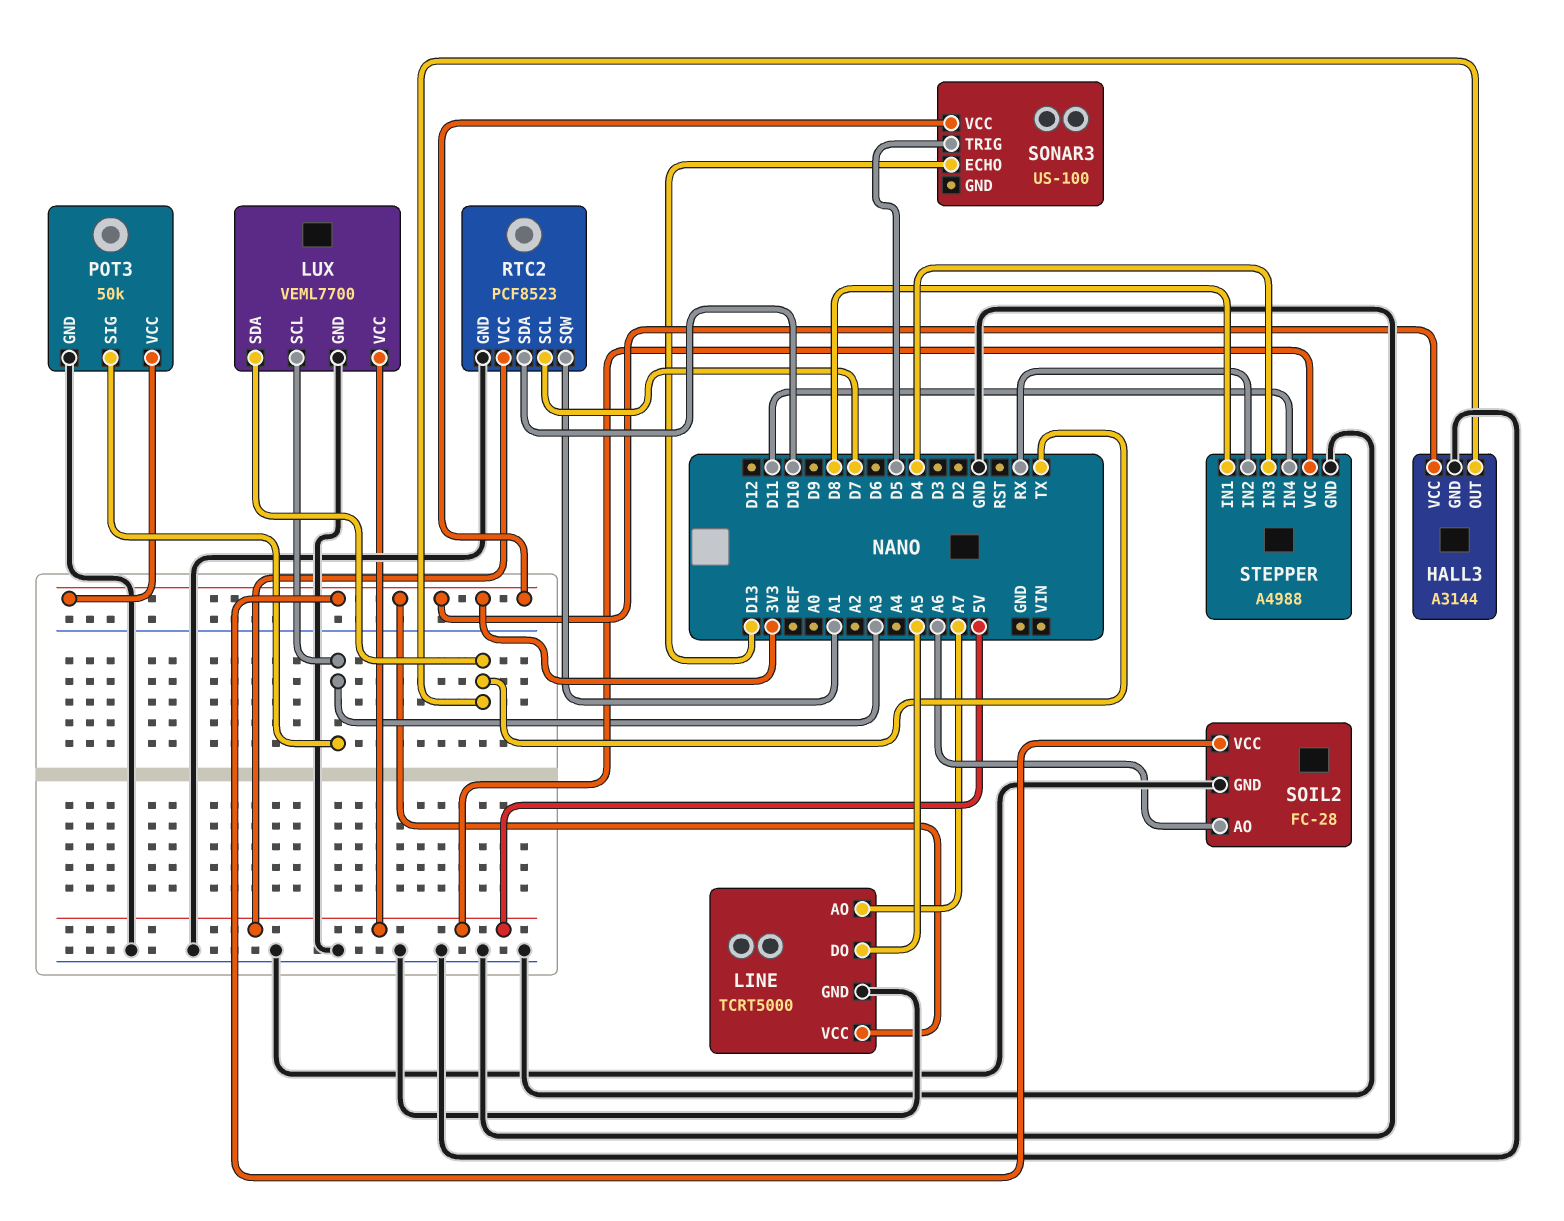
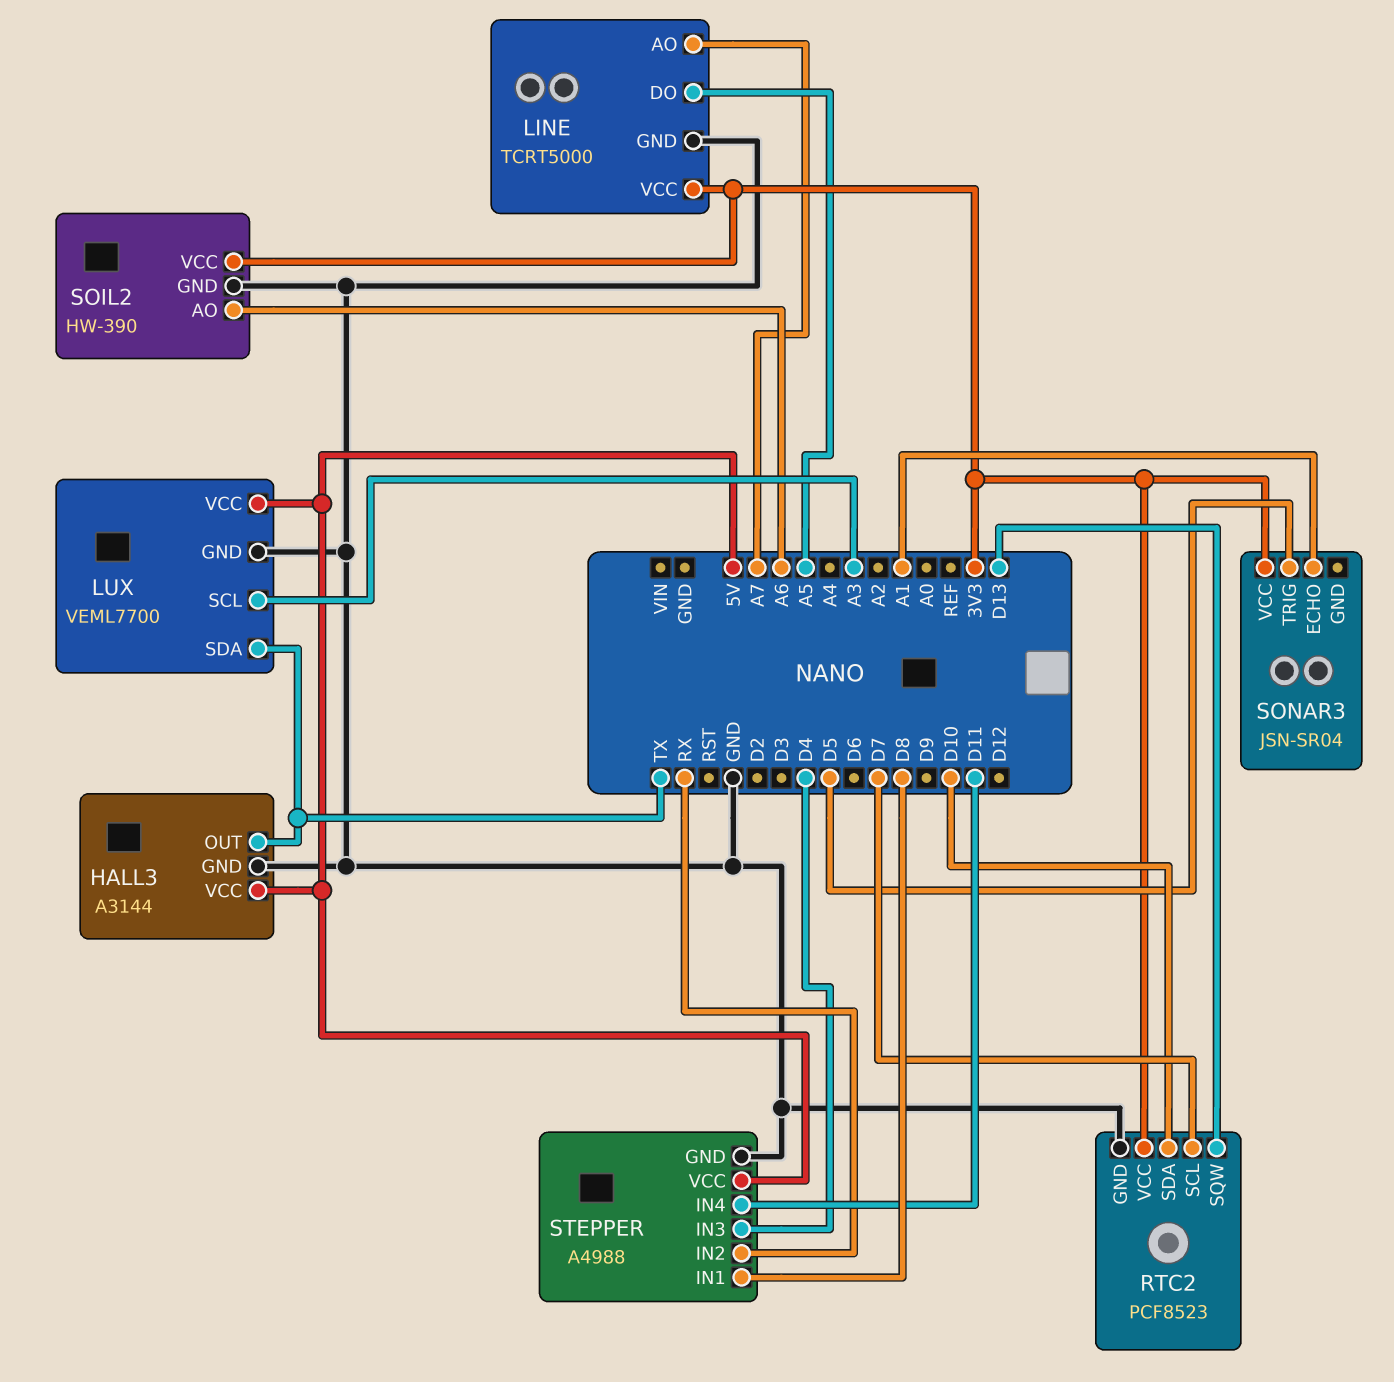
HALL3 pin VCC: 3V3 -> 5V
POT3: 50k -> none
POT3 pin GND: GND -> none
POT3 pin SIG: A3 -> none
POT3 pin VCC: 3V3 -> none
RTC2 pin SQW: A1 -> D13
RTC2 pin VCC: 5V -> 3V3
SOIL2: FC-28 -> HW-390
SONAR3: US-100 -> JSN-SR04
SONAR3 pin ECHO: D13 -> A1

